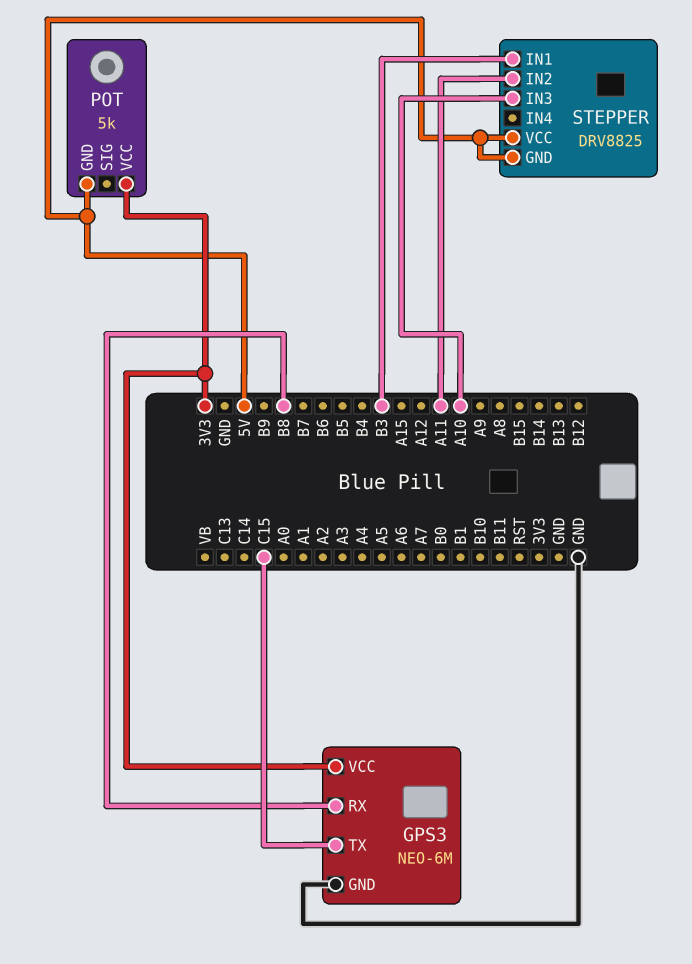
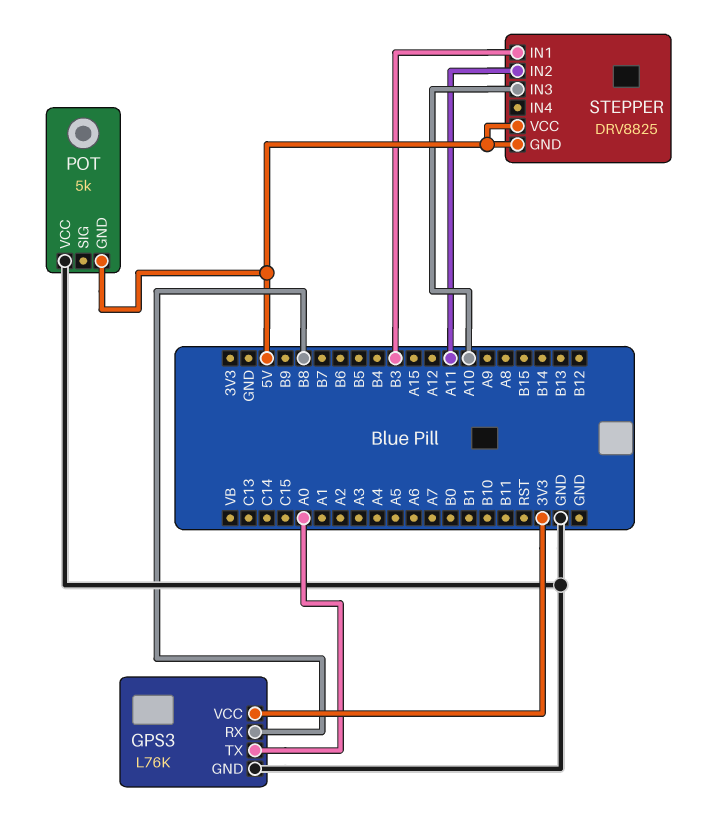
GPS3: NEO-6M -> L76K
GPS3 pin TX: C15 -> A0
POT pin VCC: 3V3 -> GND

